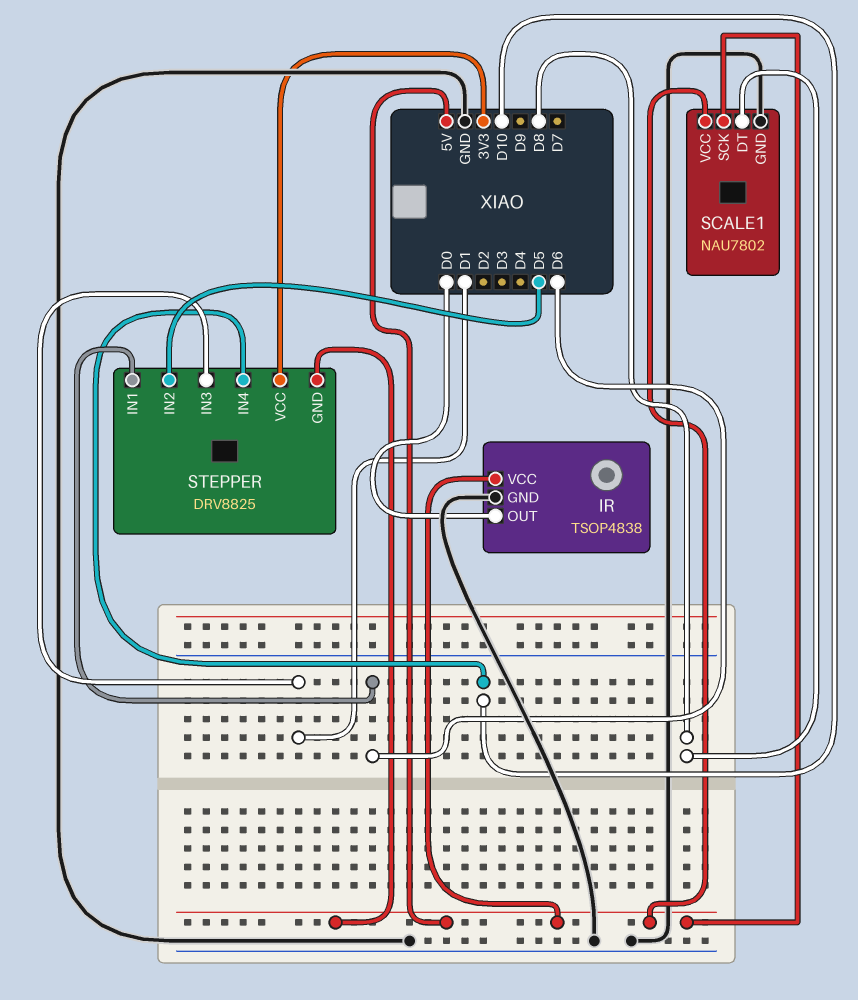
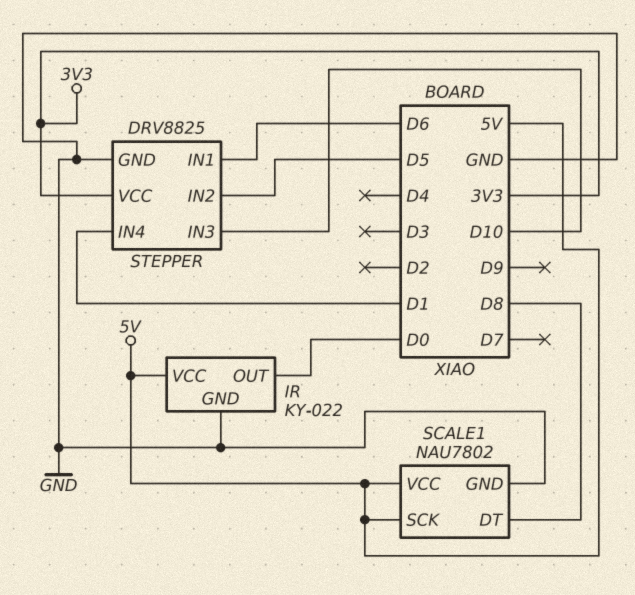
IR: TSOP4838 -> KY-022
STEPPER pin GND: 5V -> GND
STEPPER pin IN3: D1 -> D10
STEPPER pin IN4: D10 -> D1

